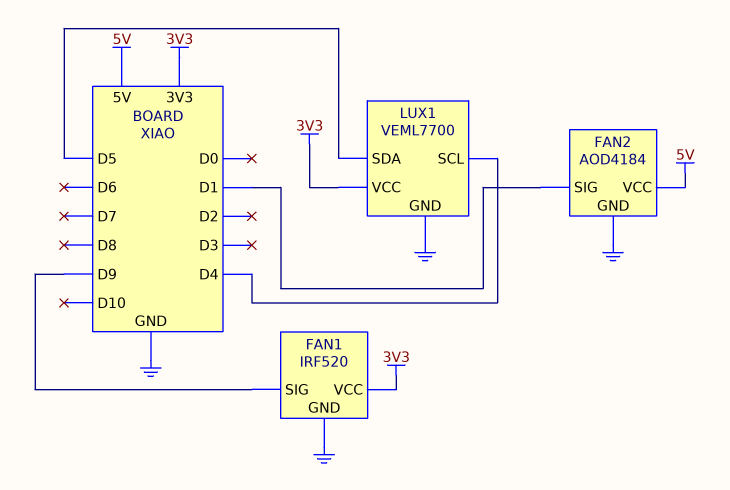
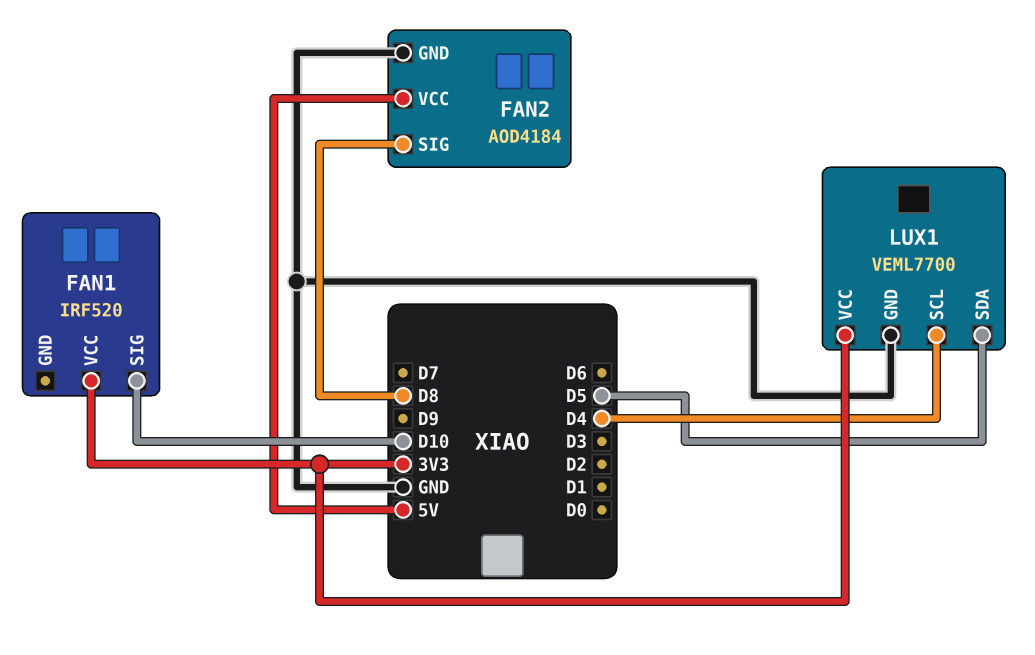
FAN1 pin GND: GND -> none
FAN1 pin SIG: D9 -> D10
FAN2 pin SIG: D1 -> D8

